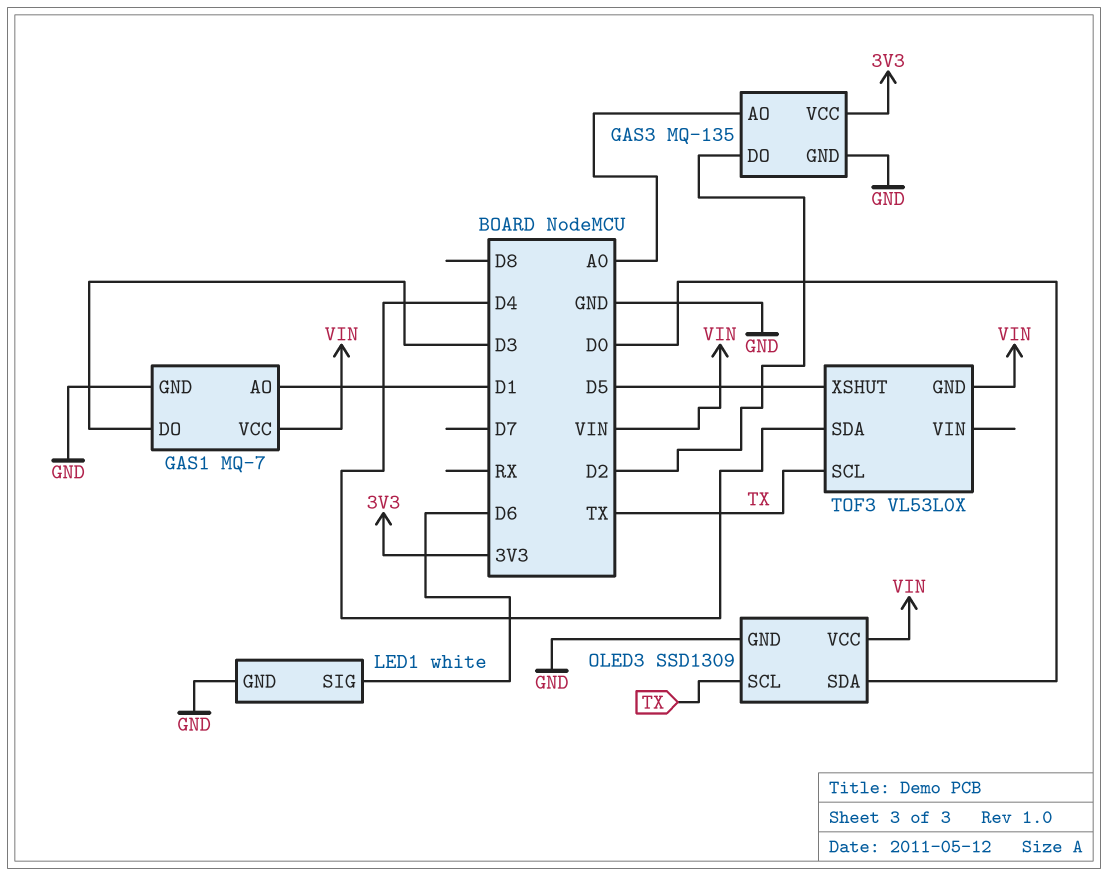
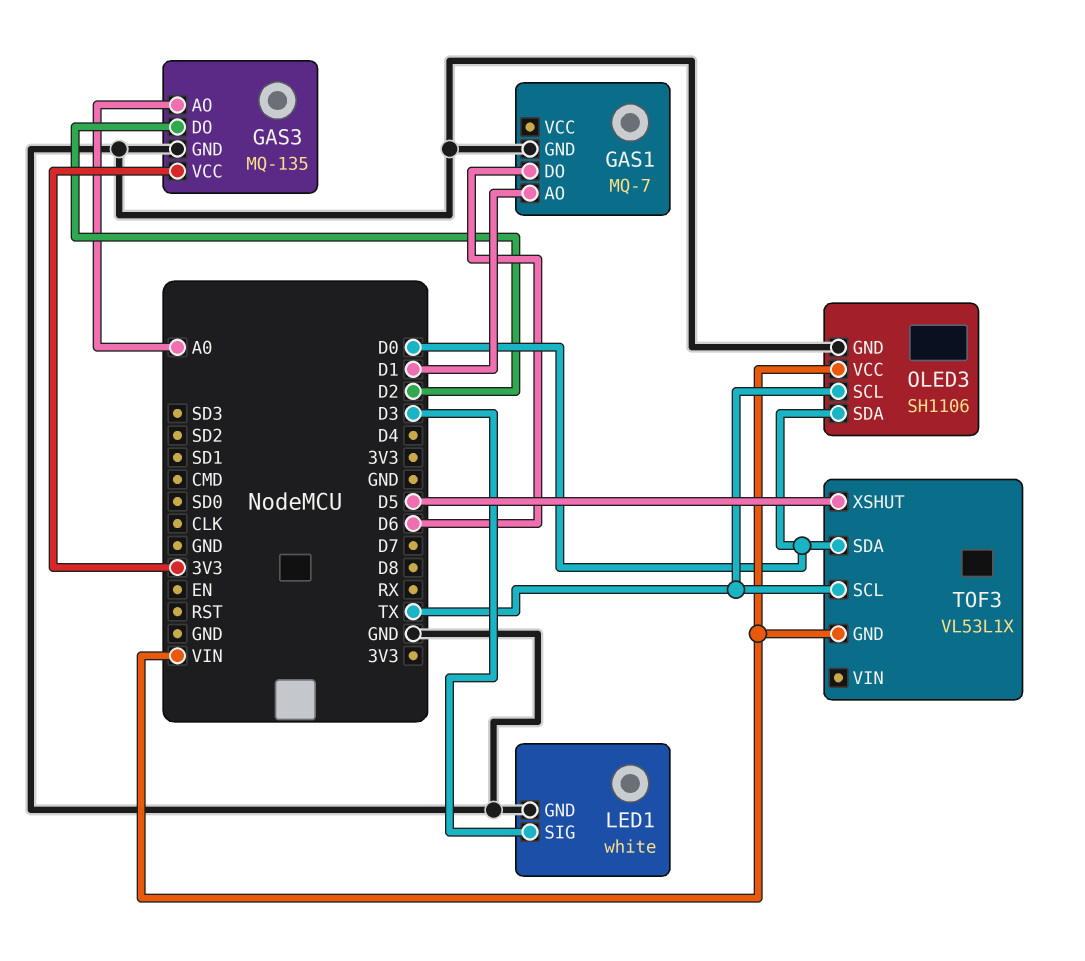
GAS1 pin DO: D3 -> D6
GAS1 pin VCC: VIN -> none
LED1 pin SIG: D6 -> D3
OLED3: SSD1309 -> SH1106
TOF3: VL53L0X -> VL53L1X
TOF3 pin SDA: D4 -> D0

